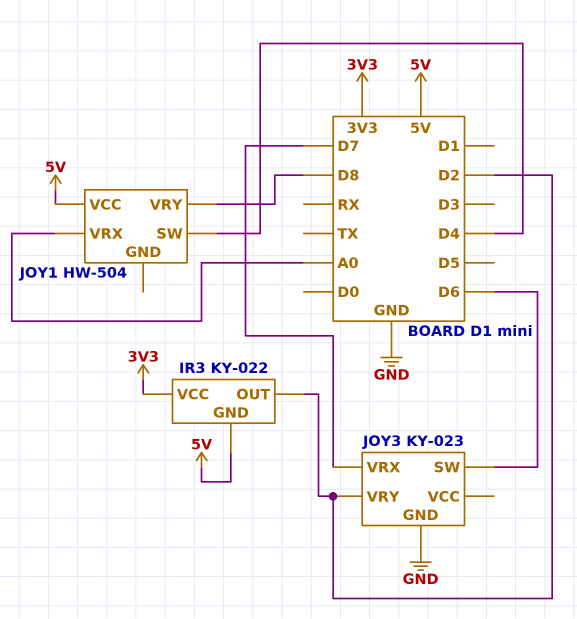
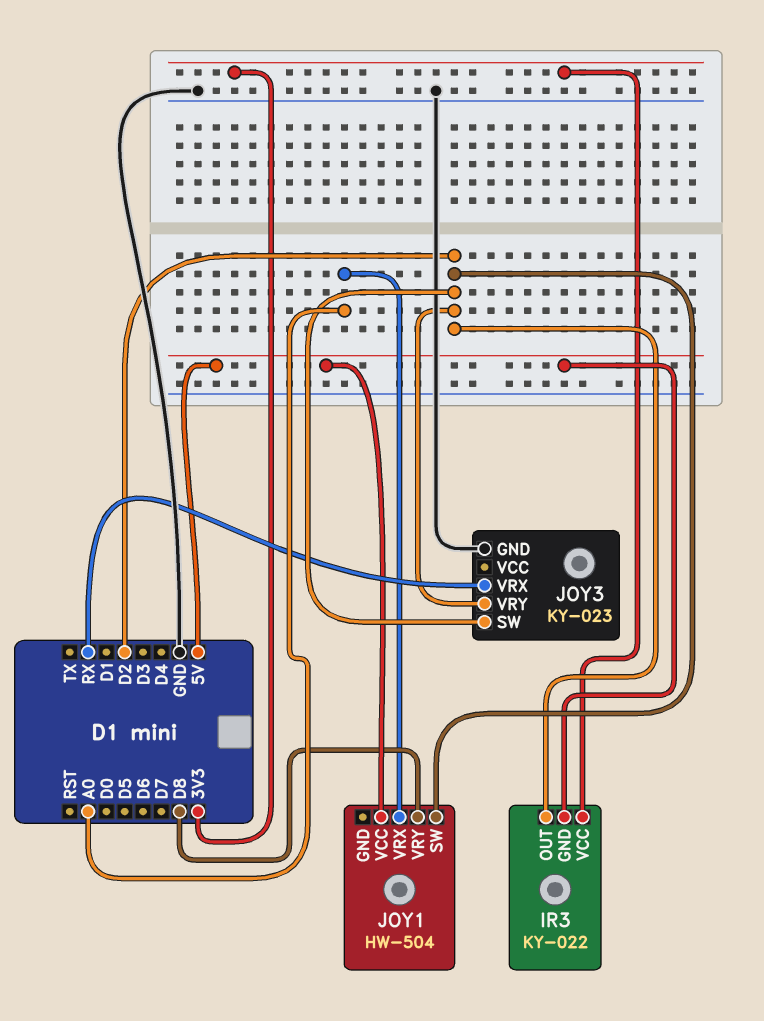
JOY1 pin SW: D4 -> D2
JOY3 pin SW: D6 -> D2
JOY3 pin VRX: D7 -> RX

